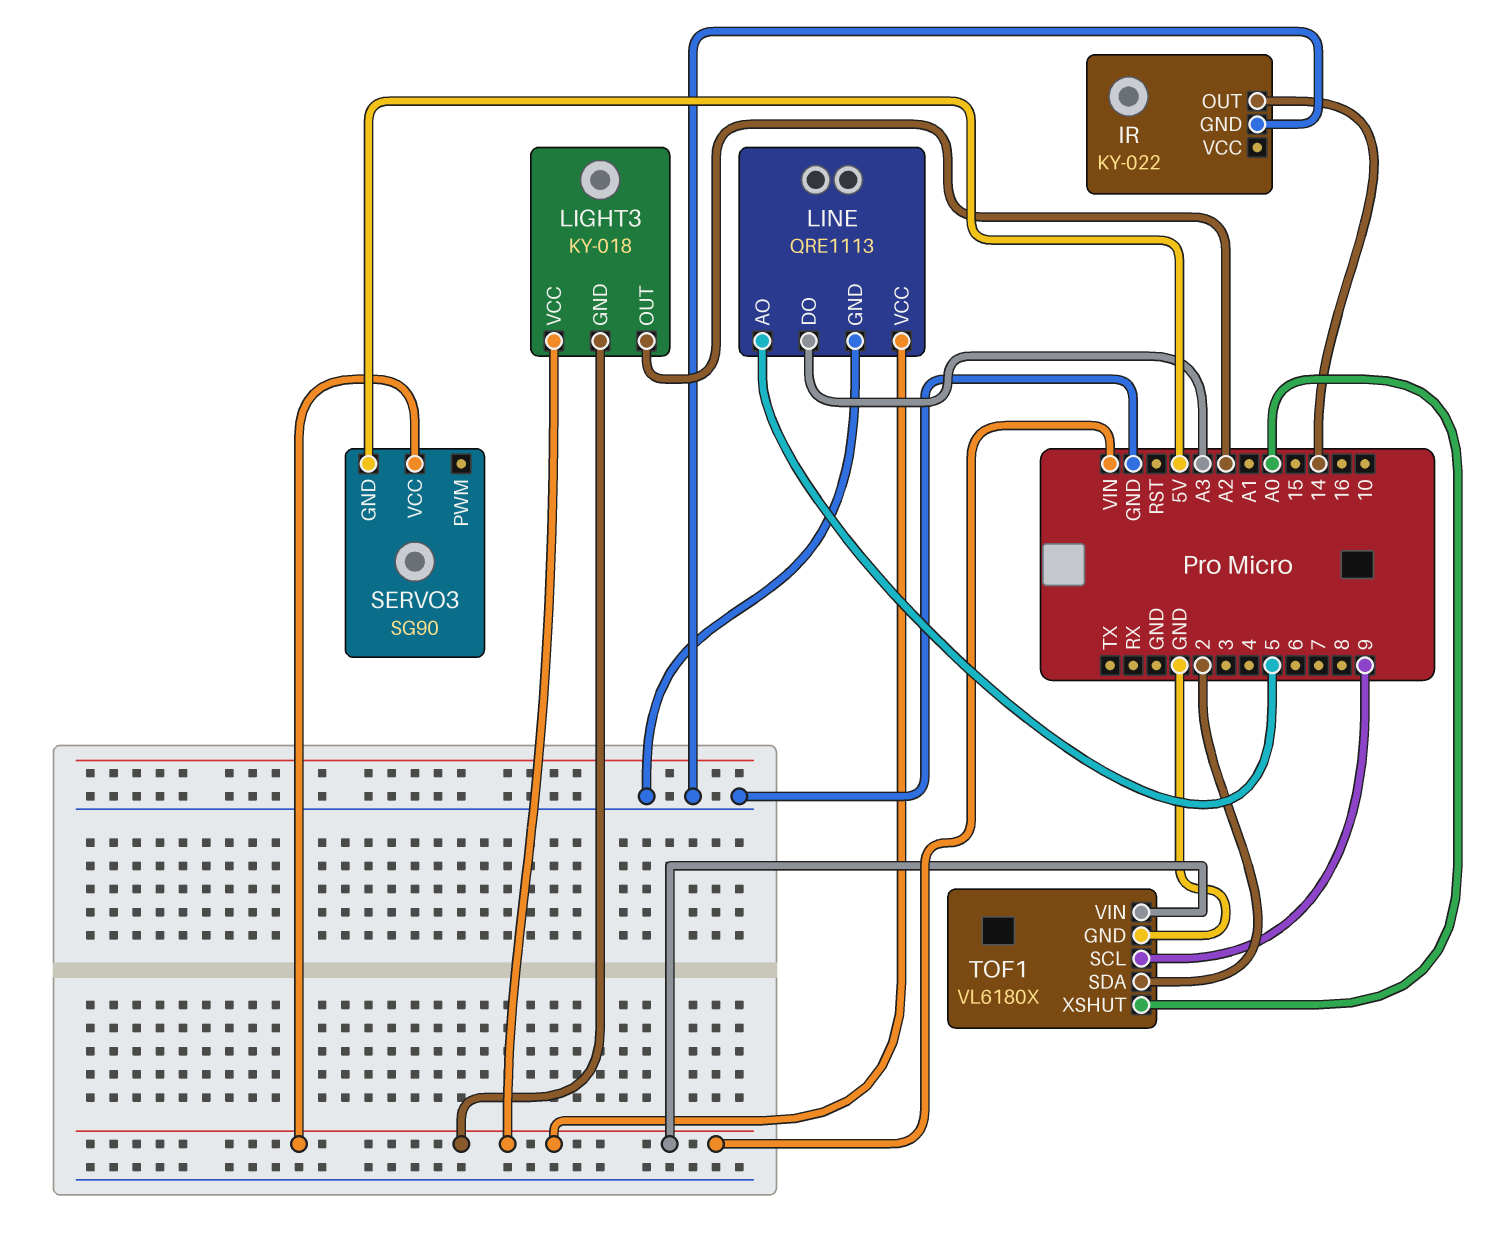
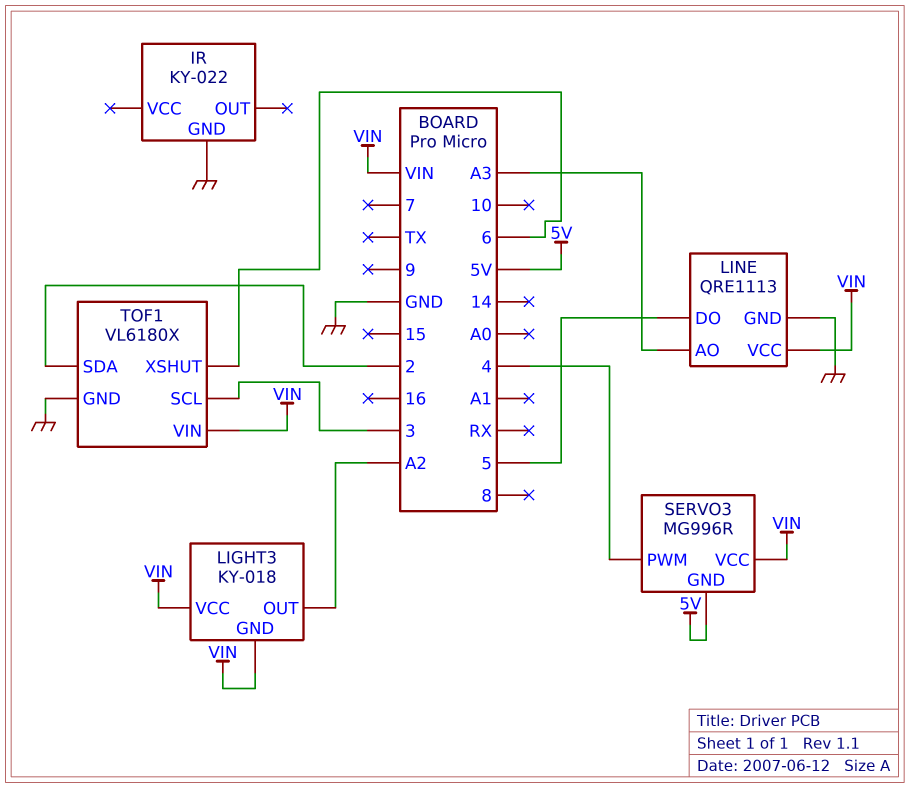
IR pin OUT: 14 -> none
LINE pin AO: 5 -> A3
LINE pin DO: A3 -> 5
SERVO3: SG90 -> MG996R
SERVO3 pin PWM: none -> 4
TOF1 pin SCL: 9 -> 3
TOF1 pin XSHUT: A0 -> 6

